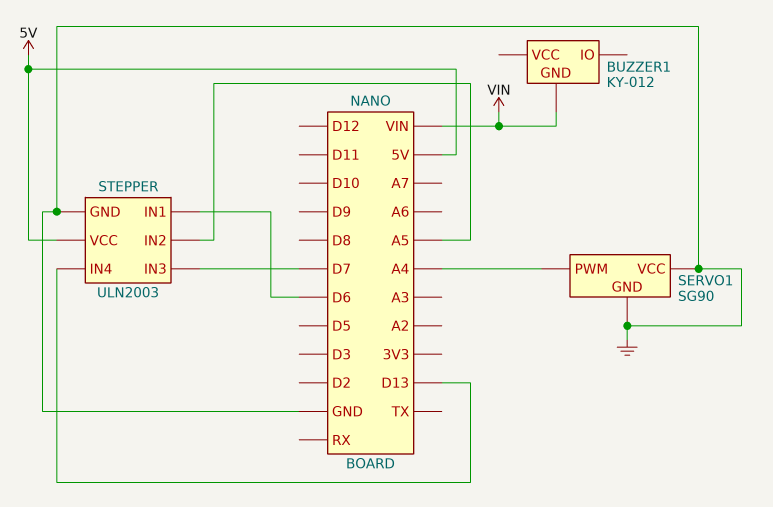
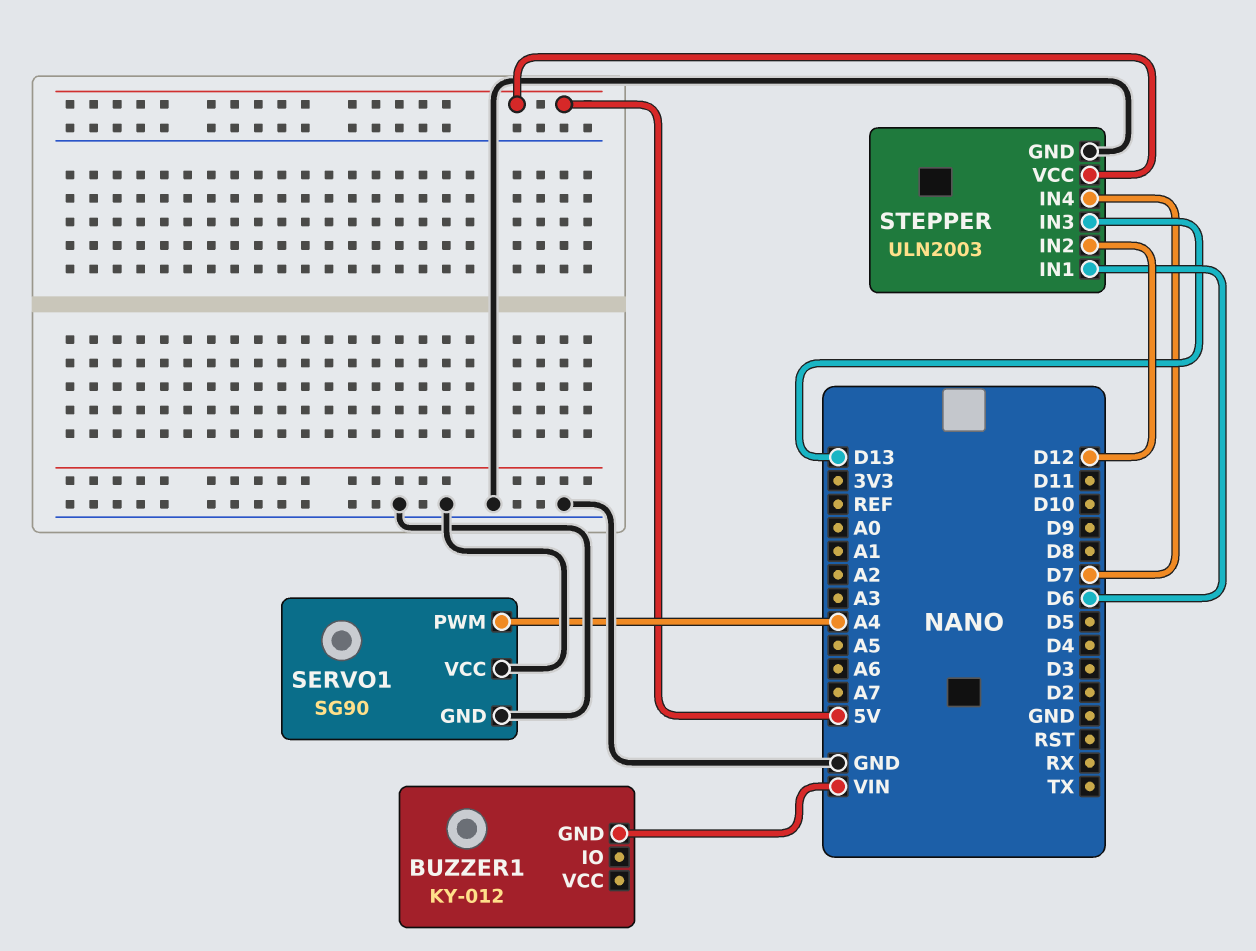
STEPPER pin IN2: A5 -> D12
STEPPER pin IN3: D7 -> D13
STEPPER pin IN4: D13 -> D7

